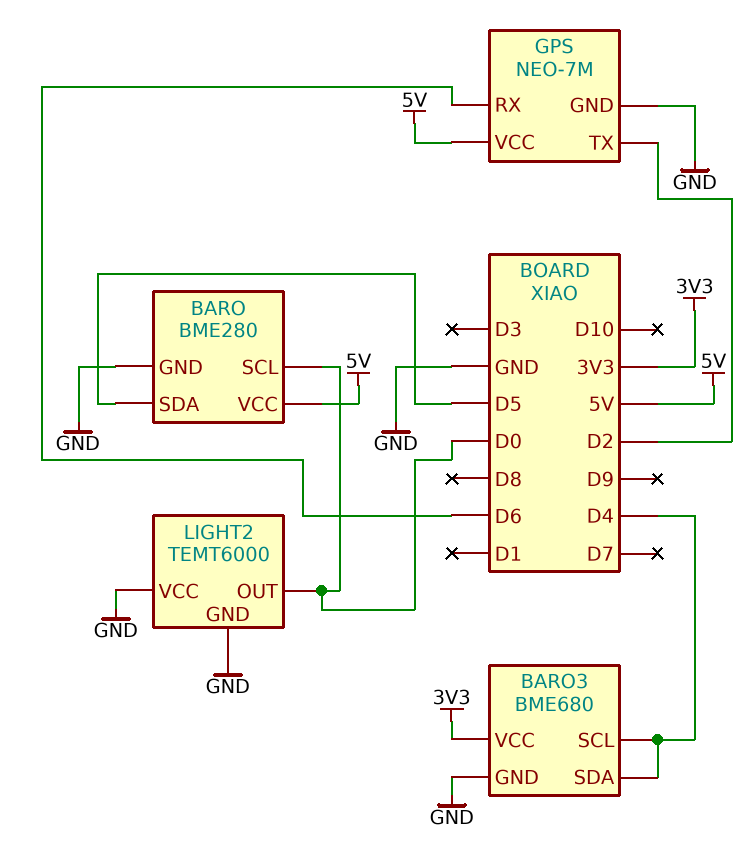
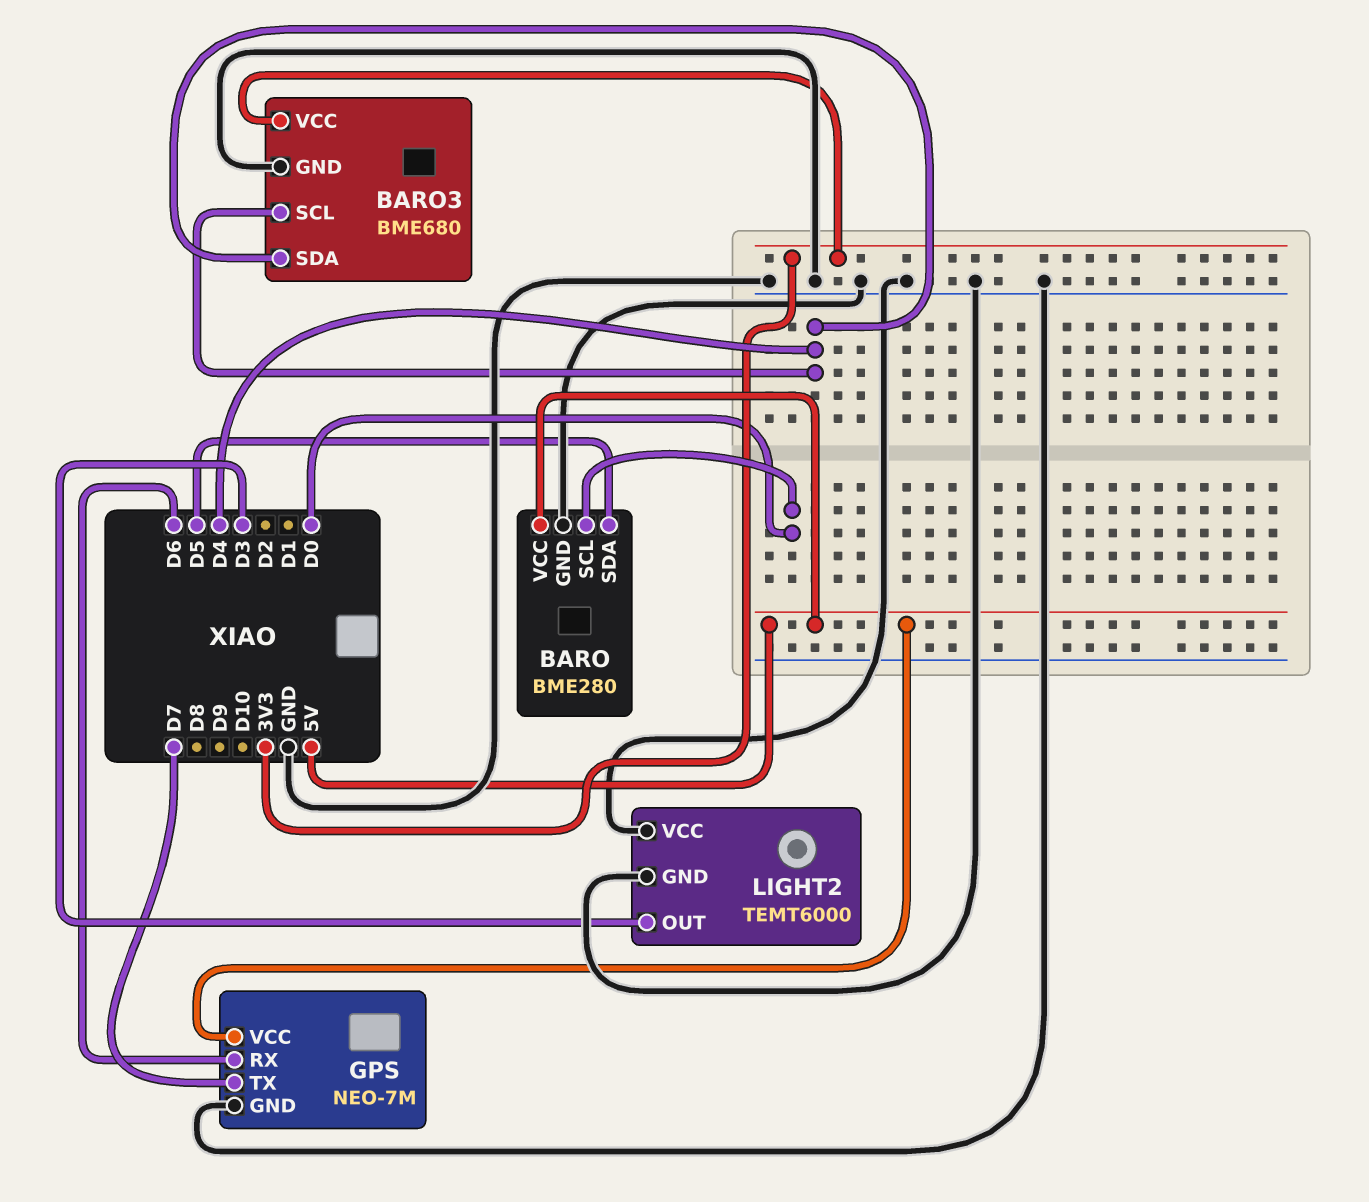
GPS pin TX: D2 -> D7
LIGHT2 pin OUT: D0 -> D3

